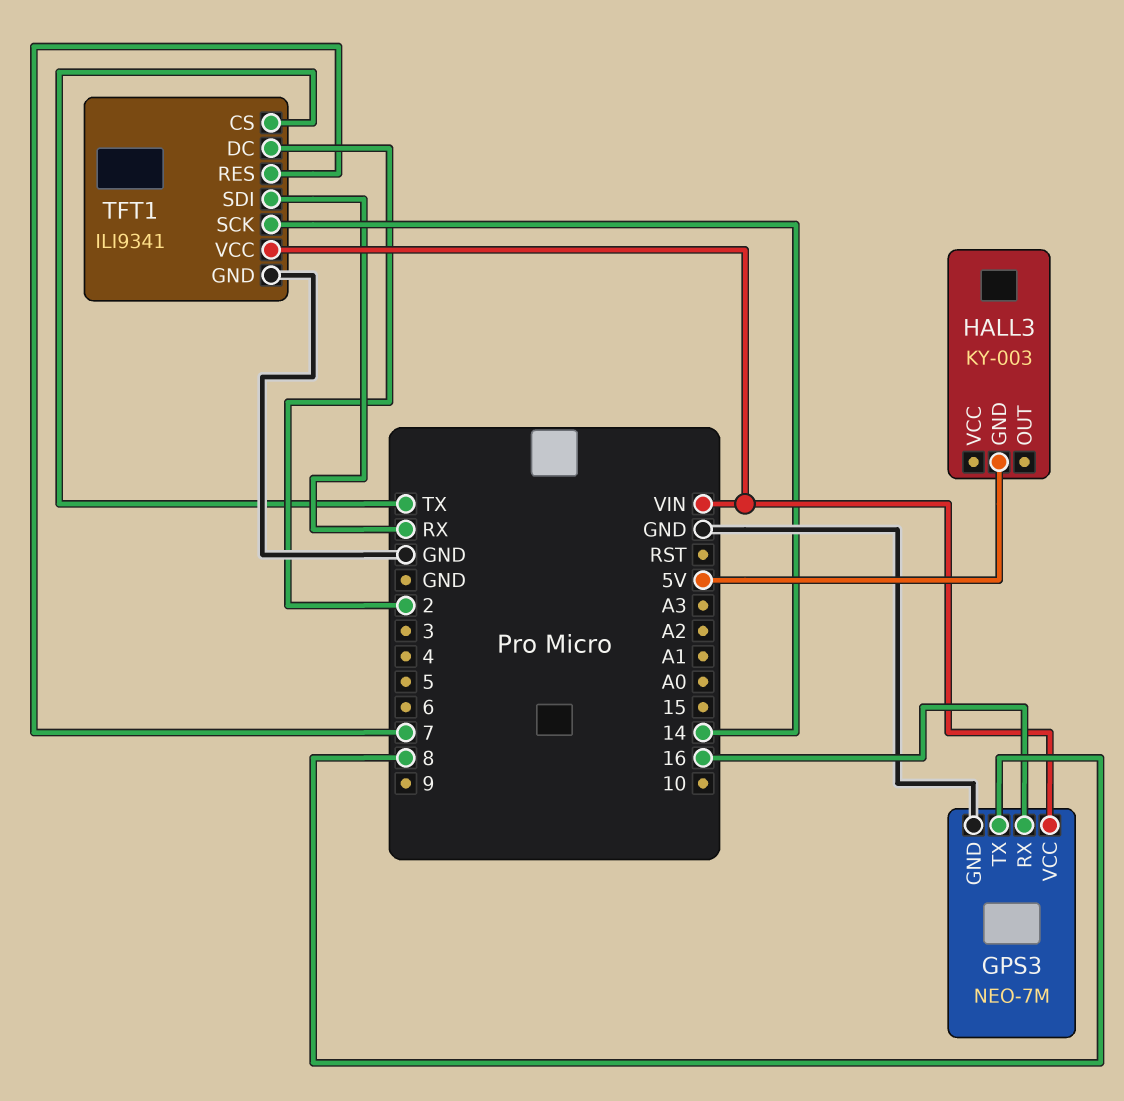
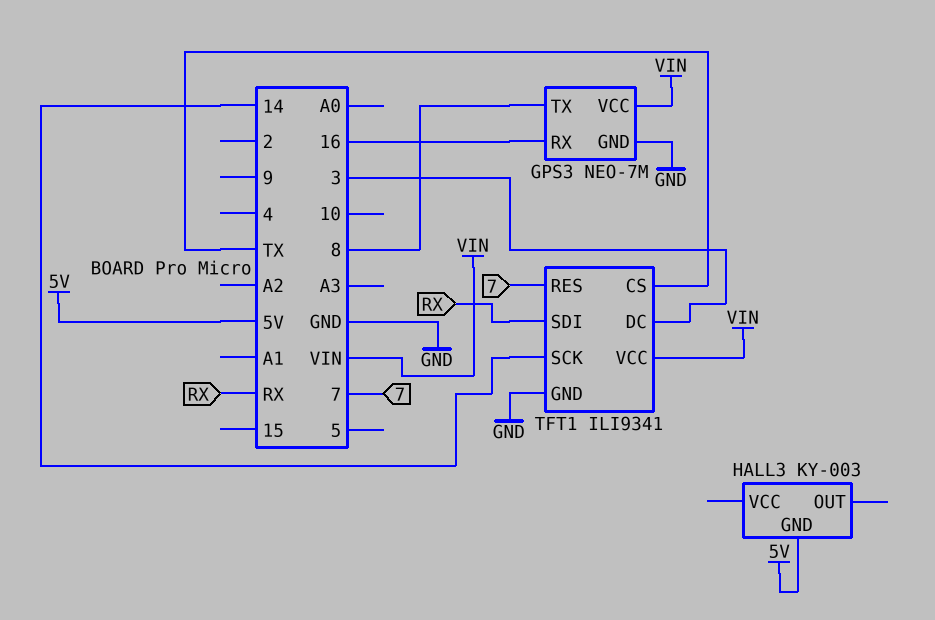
TFT1 pin DC: 2 -> 3

